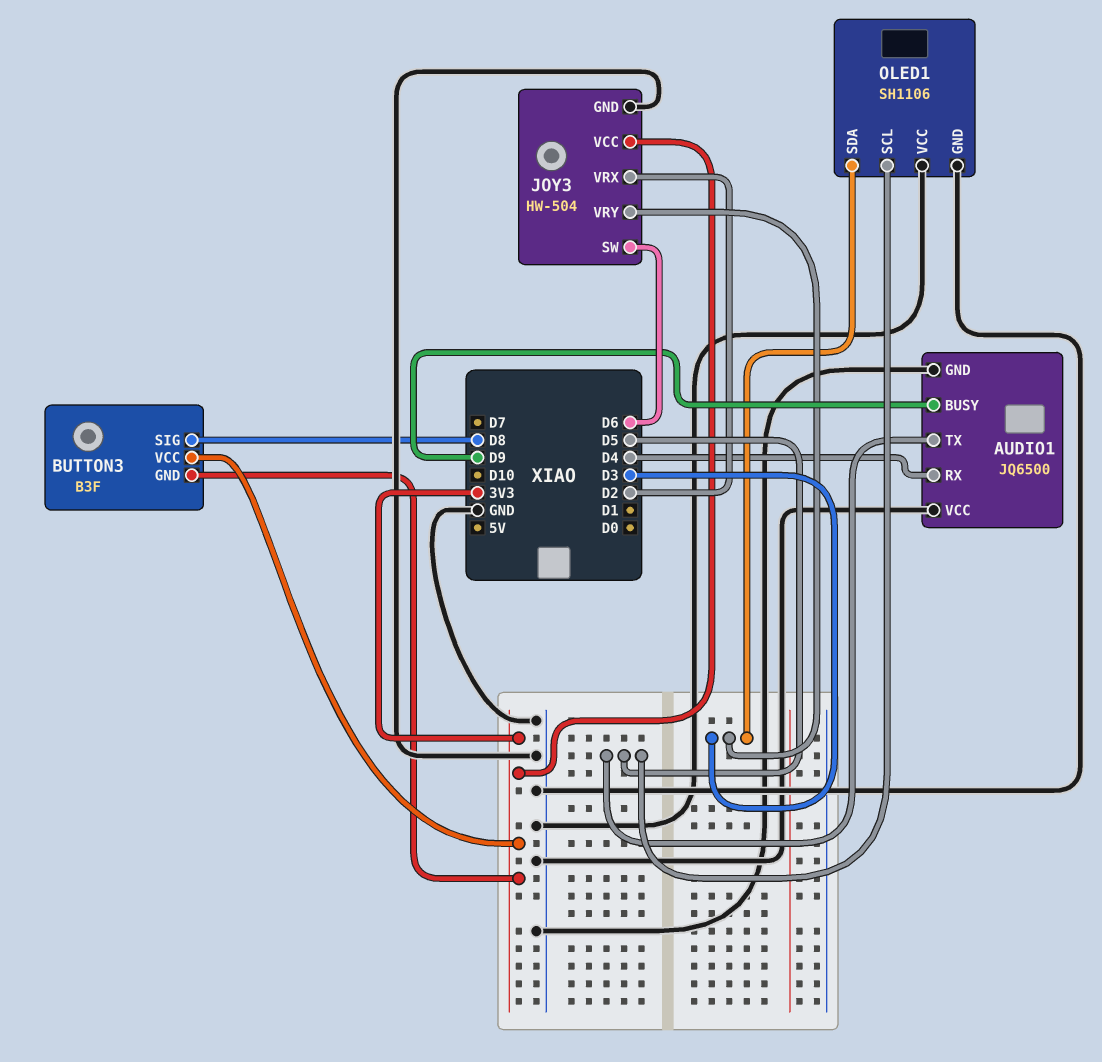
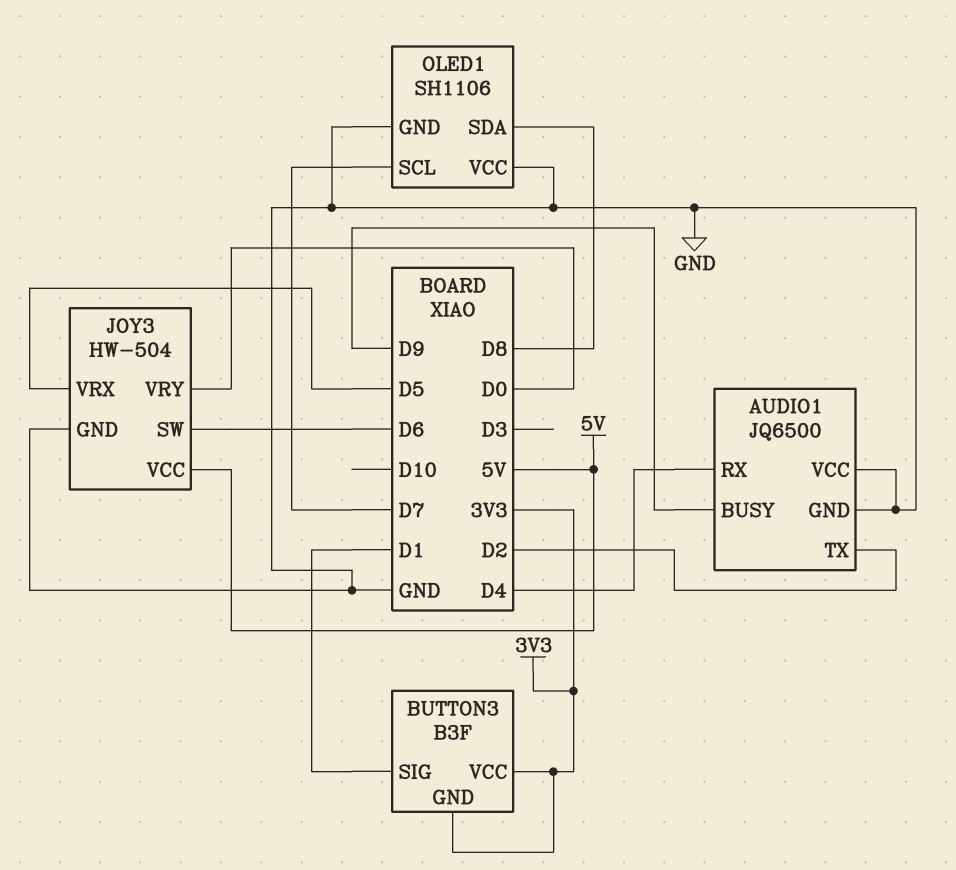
AUDIO1 pin TX: D5 -> D2
BUTTON3 pin SIG: D8 -> D1
JOY3 pin VCC: 3V3 -> 5V
JOY3 pin VRX: D2 -> D5
JOY3 pin VRY: D3 -> D0
OLED1 pin SCL: D5 -> D7
OLED1 pin SDA: D3 -> D8

